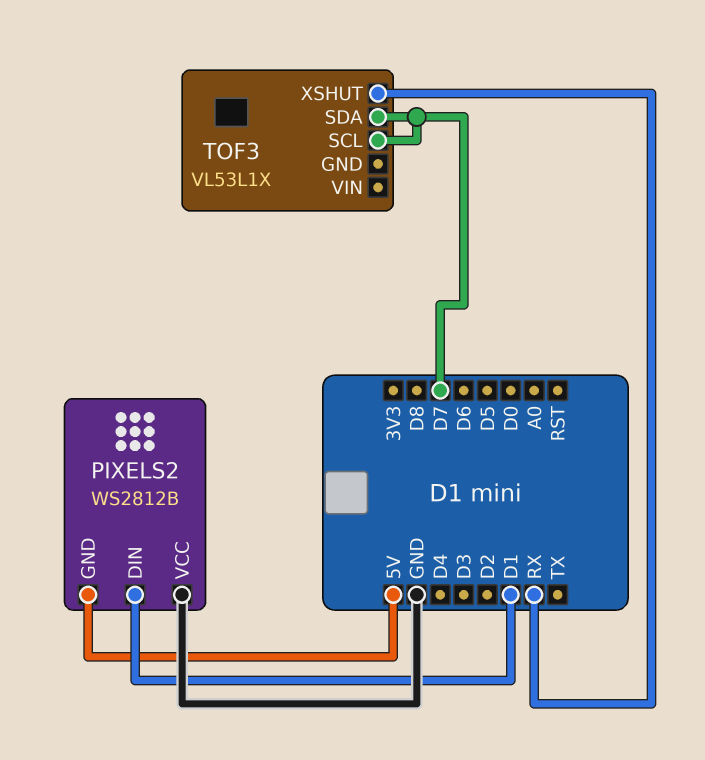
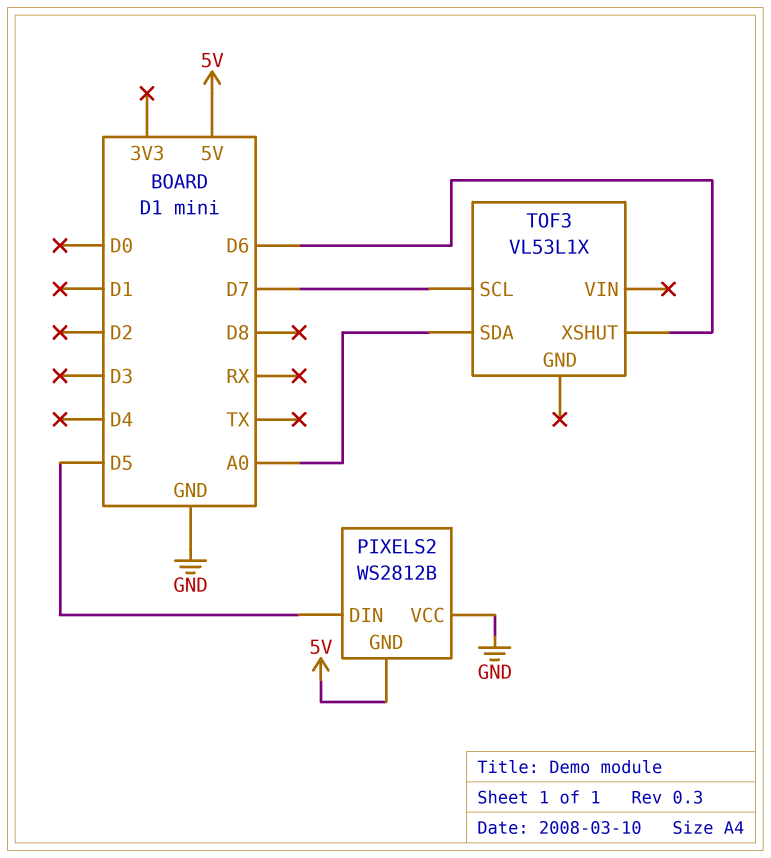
PIXELS2 pin DIN: D1 -> D5
TOF3 pin SDA: D7 -> A0
TOF3 pin XSHUT: RX -> D6

